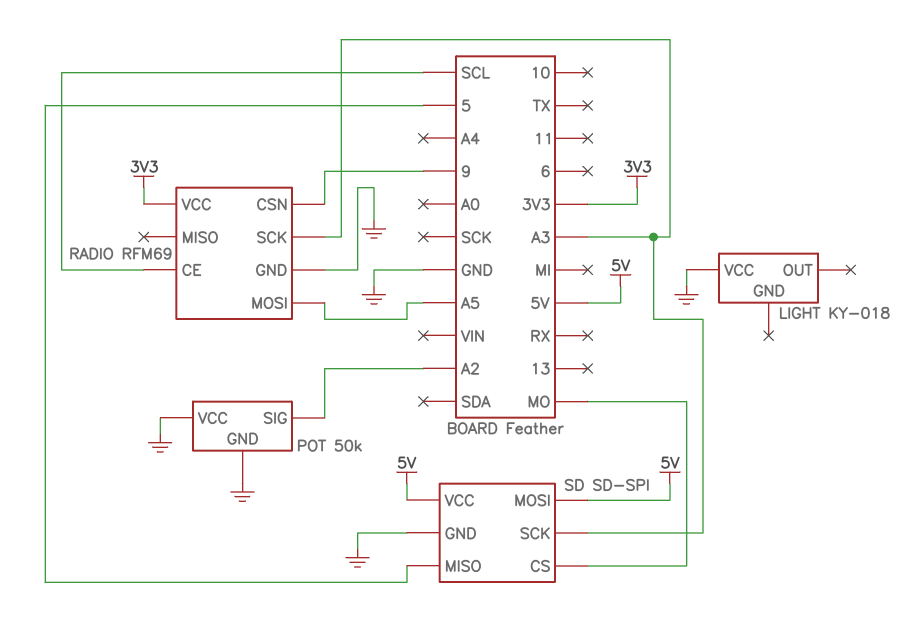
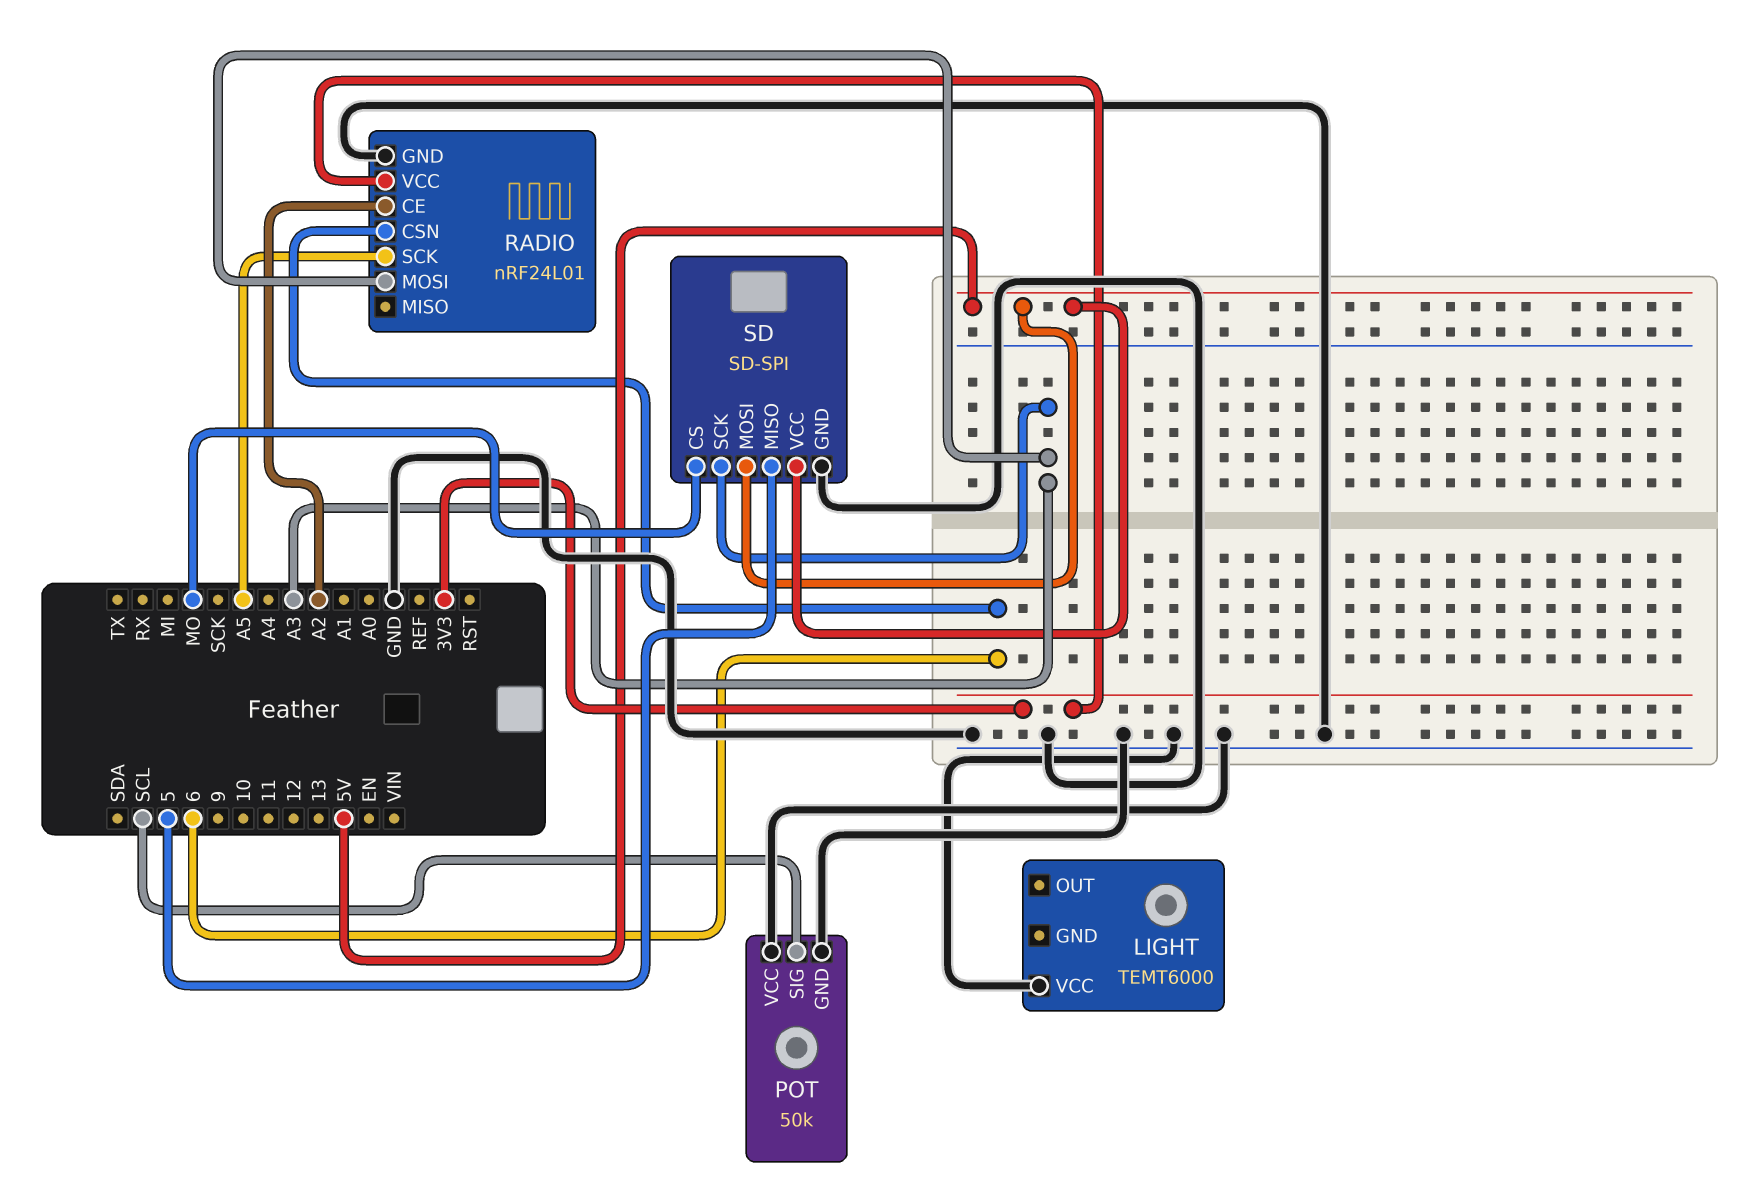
LIGHT: KY-018 -> TEMT6000
POT pin SIG: A2 -> SCL
RADIO: RFM69 -> nRF24L01
RADIO pin CE: SCL -> A2
RADIO pin CSN: 9 -> 6
RADIO pin MOSI: A5 -> A3
RADIO pin SCK: A3 -> A5

